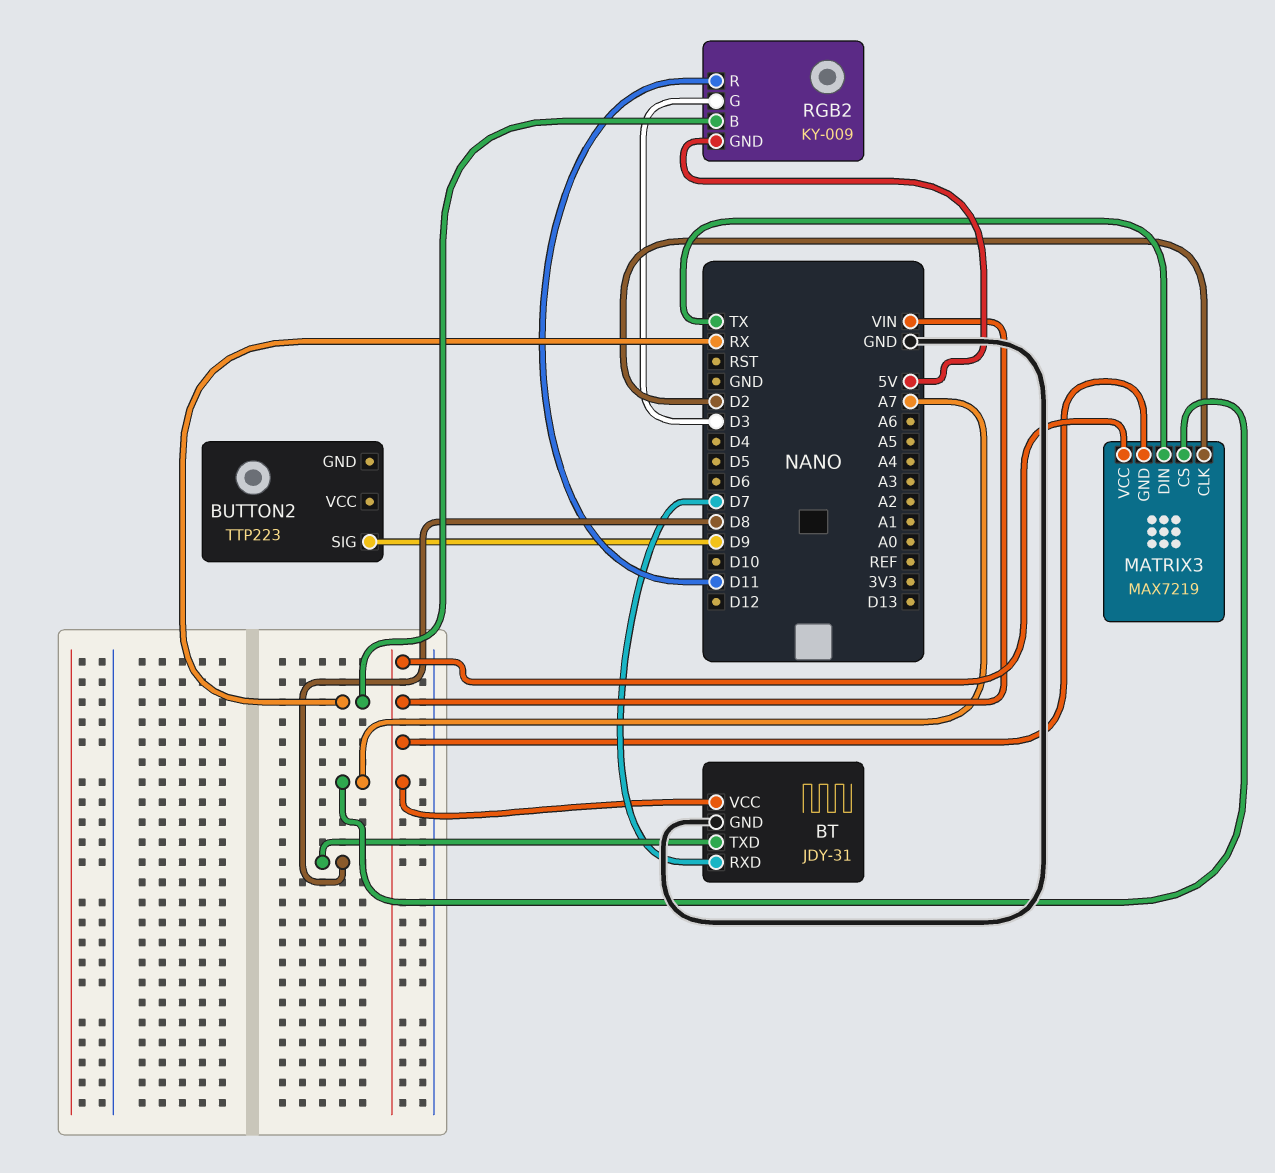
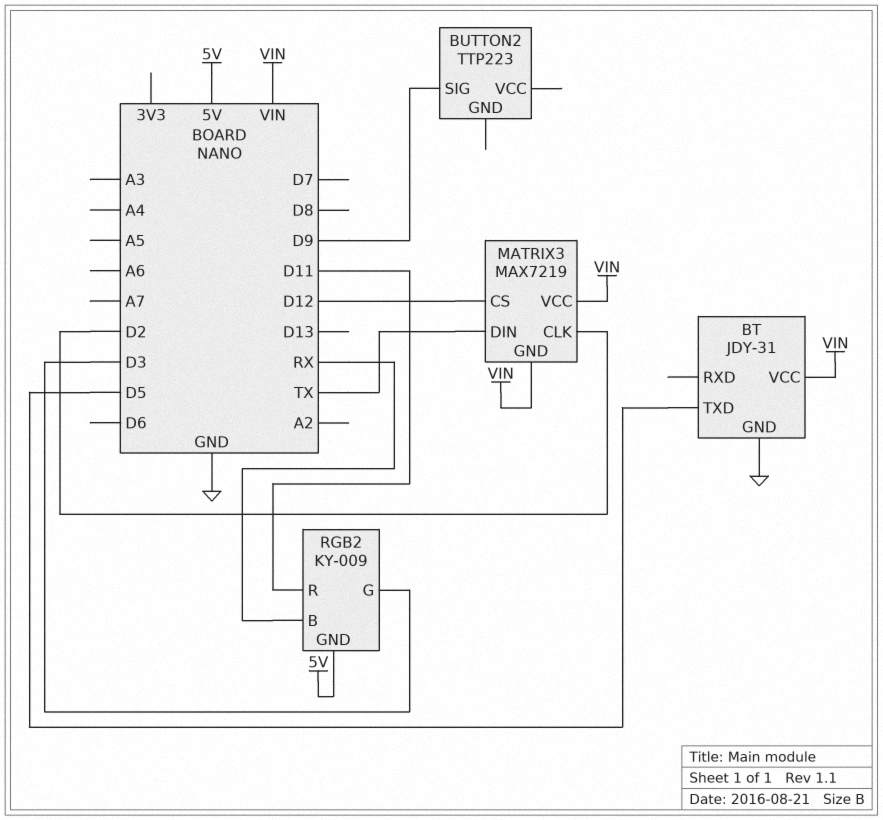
BT pin RXD: D7 -> none
BT pin TXD: D8 -> D5
MATRIX3 pin CS: A7 -> D12

